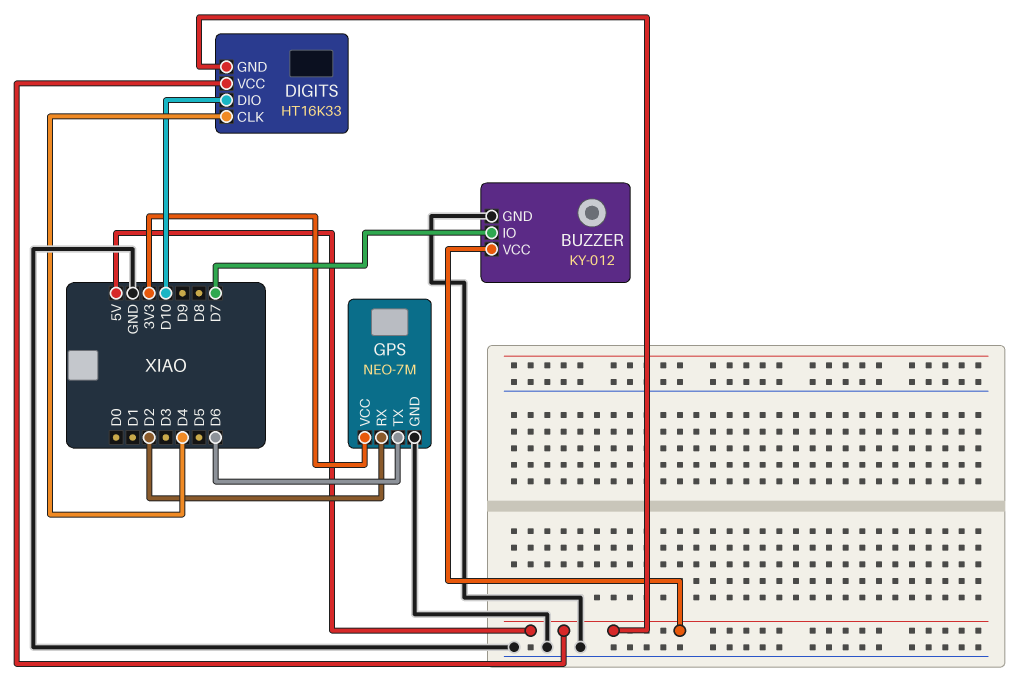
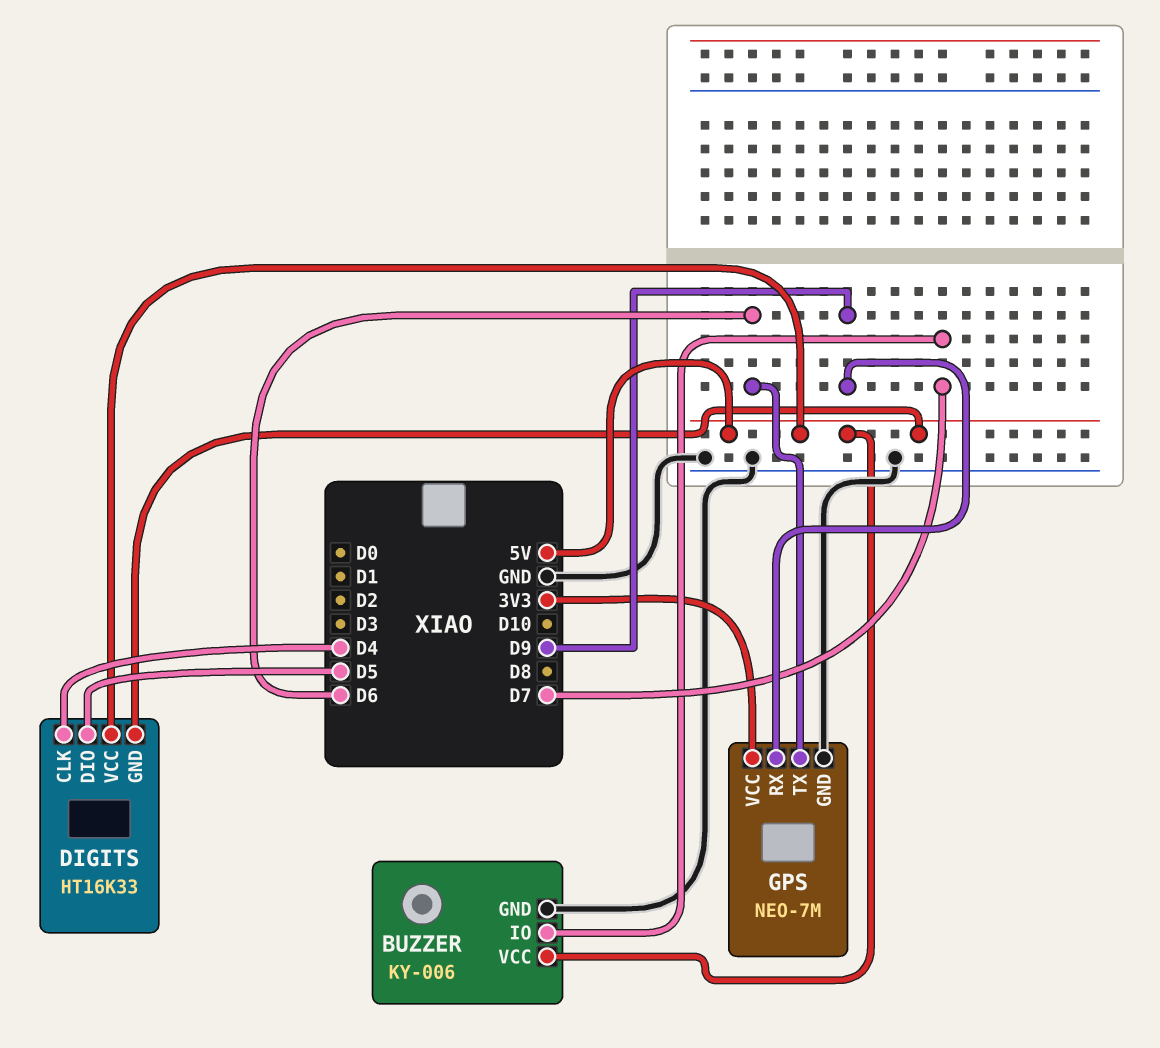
BUZZER: KY-012 -> KY-006
DIGITS pin DIO: D10 -> D5
GPS pin RX: D2 -> D9

